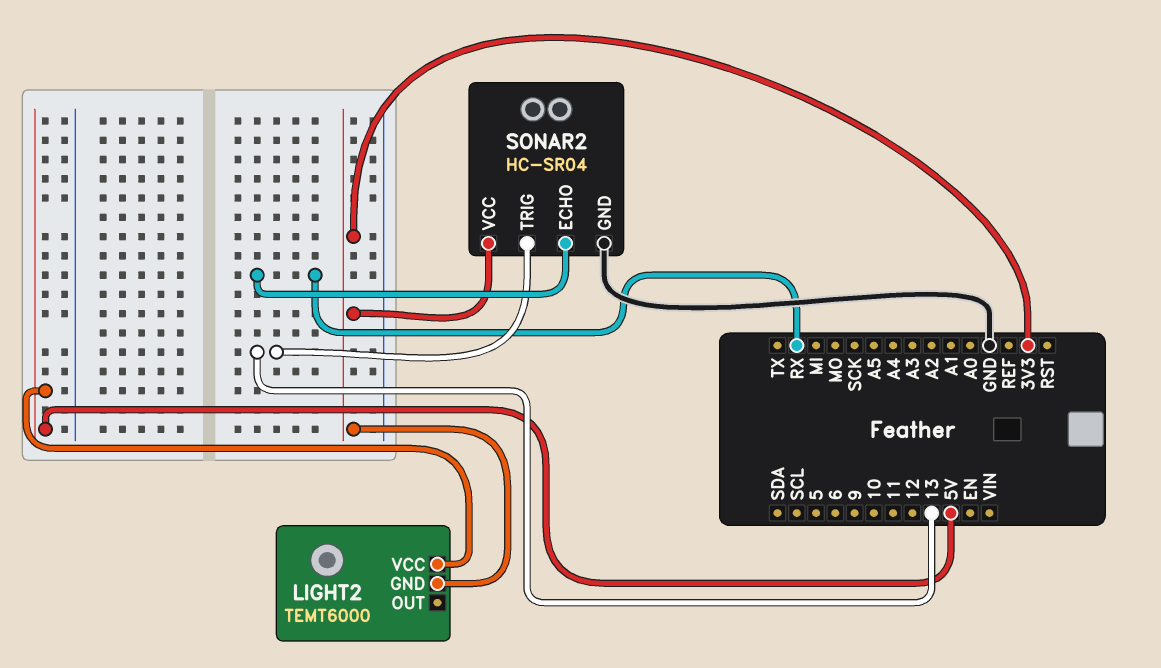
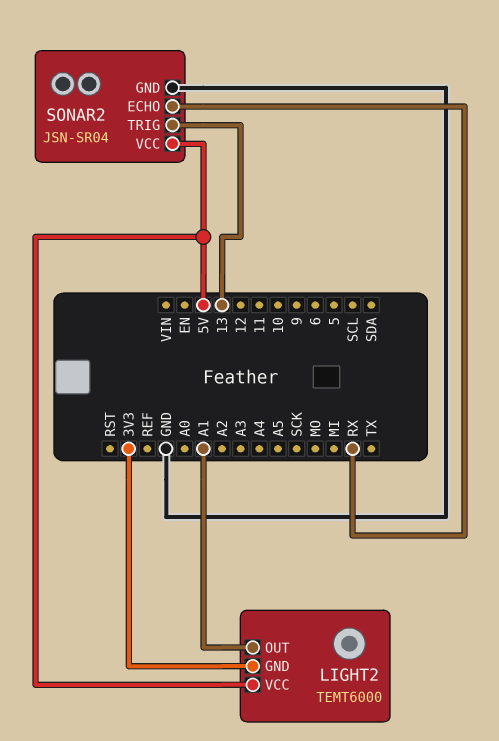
LIGHT2 pin OUT: none -> A1
SONAR2: HC-SR04 -> JSN-SR04
SONAR2 pin VCC: 3V3 -> 5V

